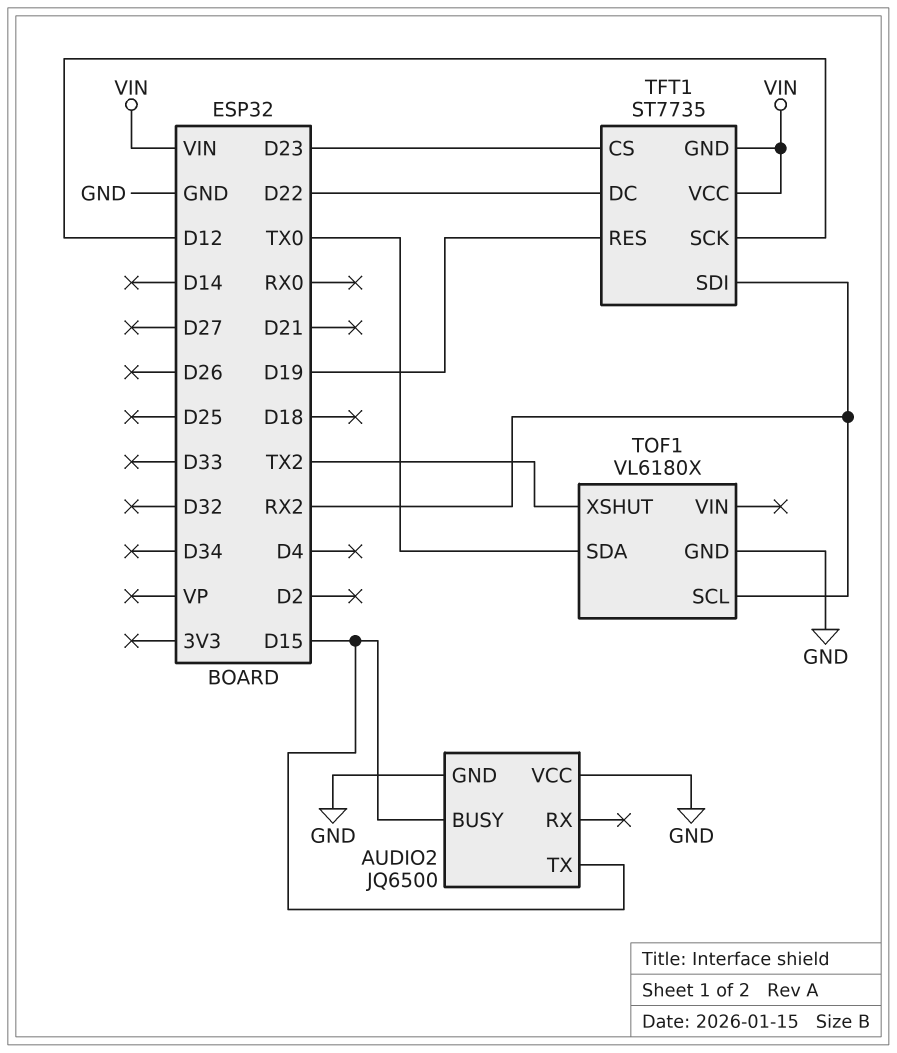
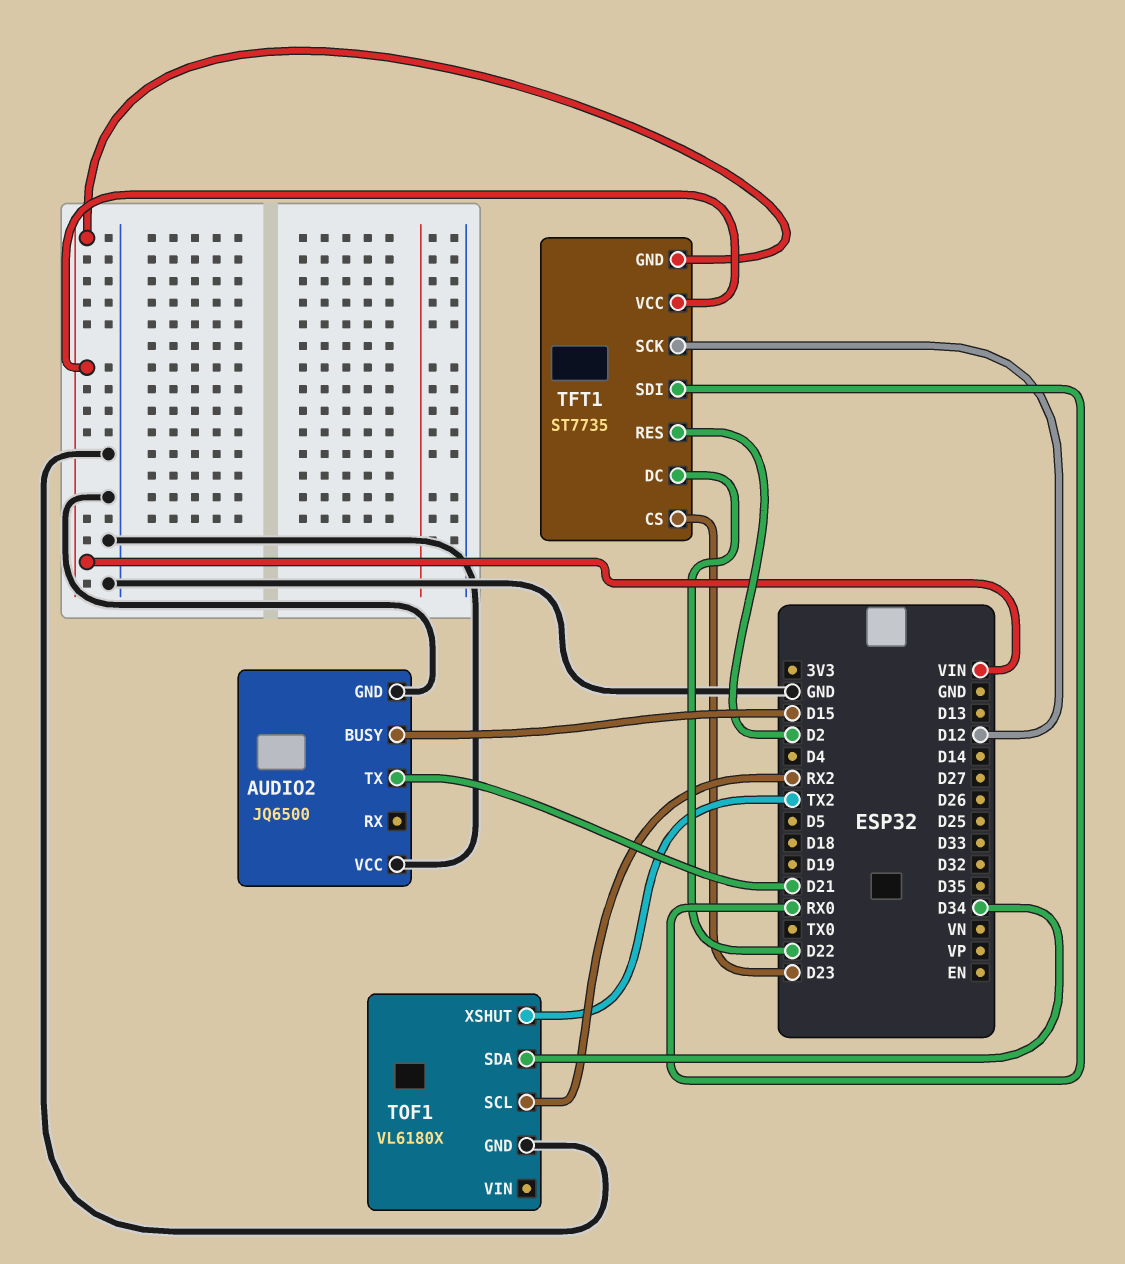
AUDIO2 pin TX: D15 -> D21
TFT1 pin RES: D19 -> D2
TFT1 pin SDI: RX2 -> RX0
TOF1 pin SDA: TX0 -> D34

